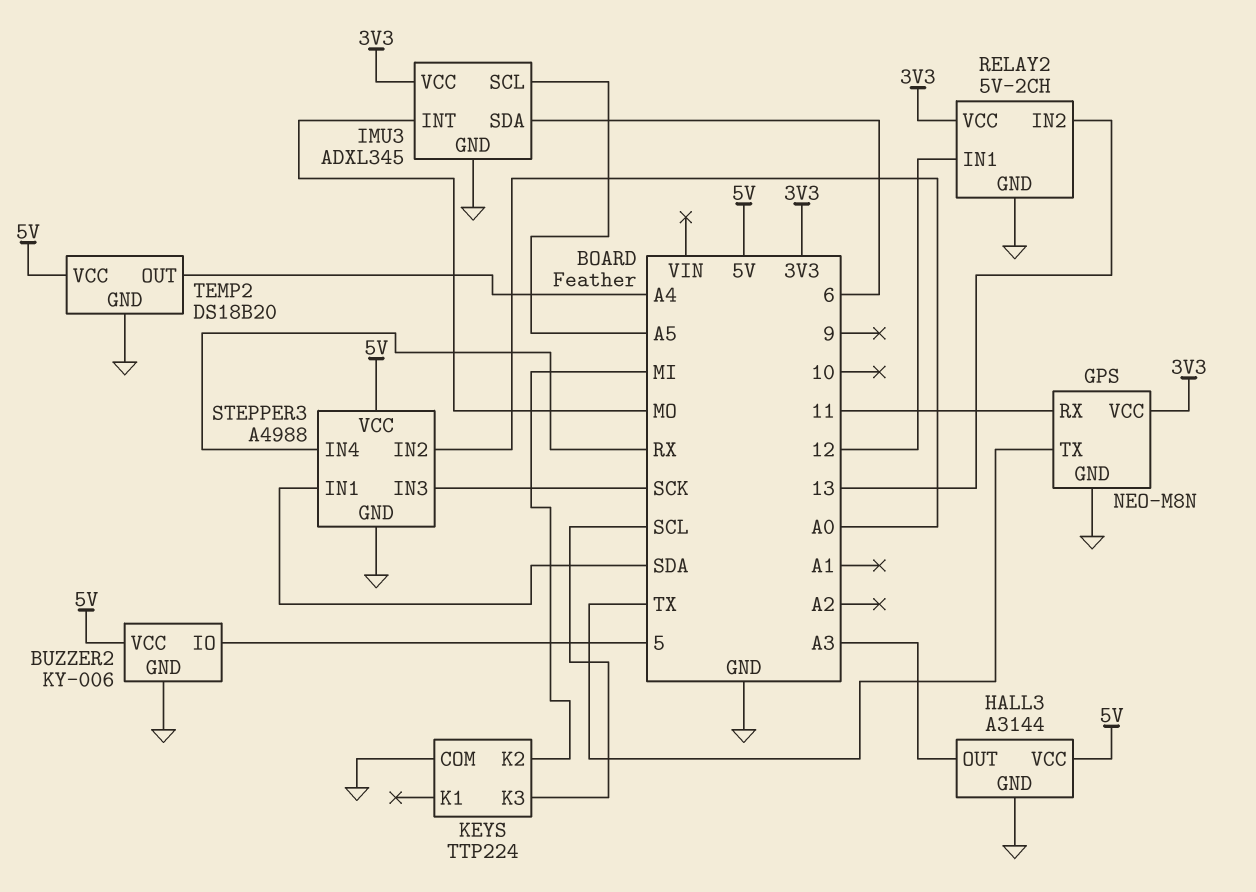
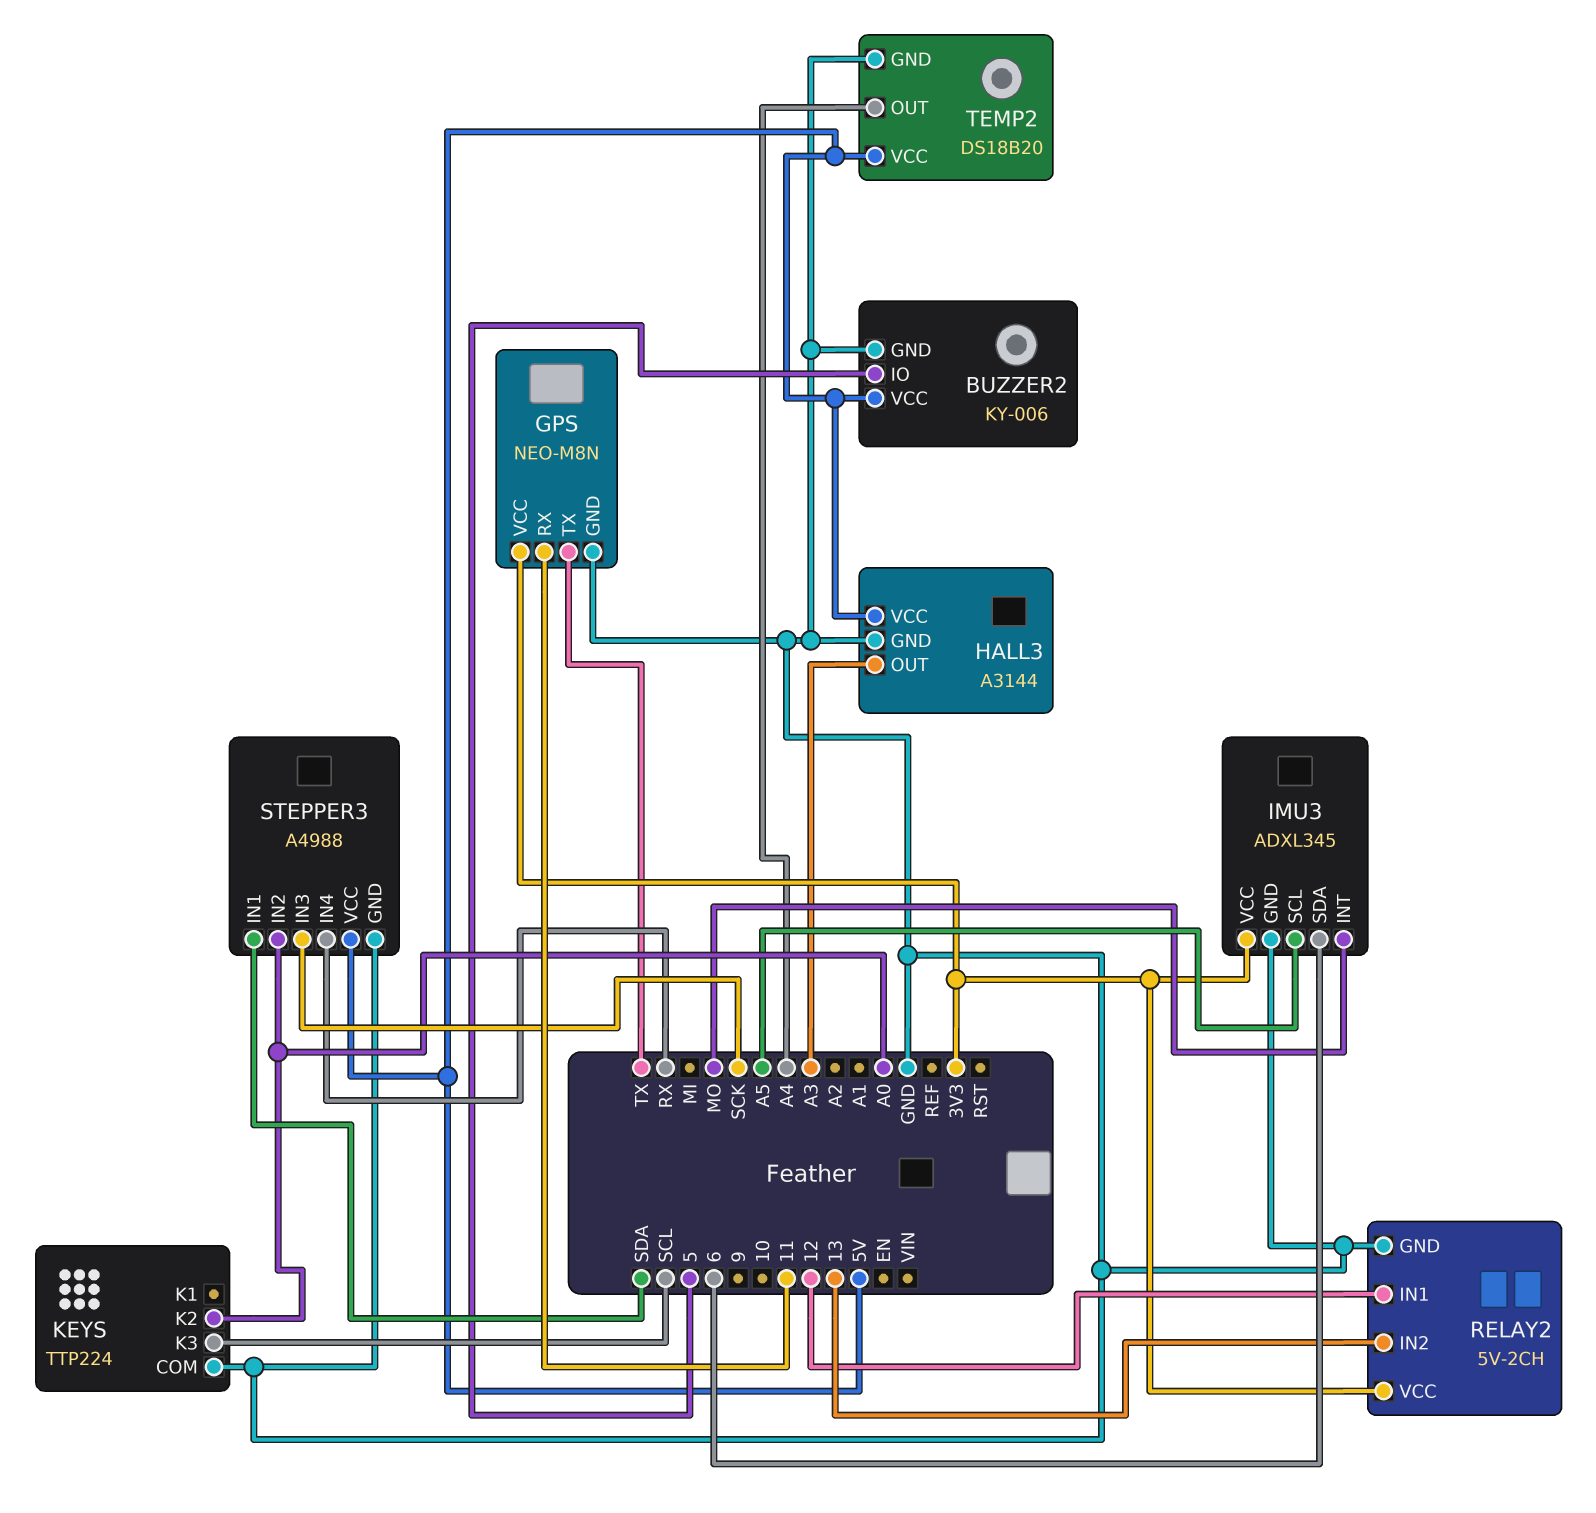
KEYS pin K2: MI -> A0

